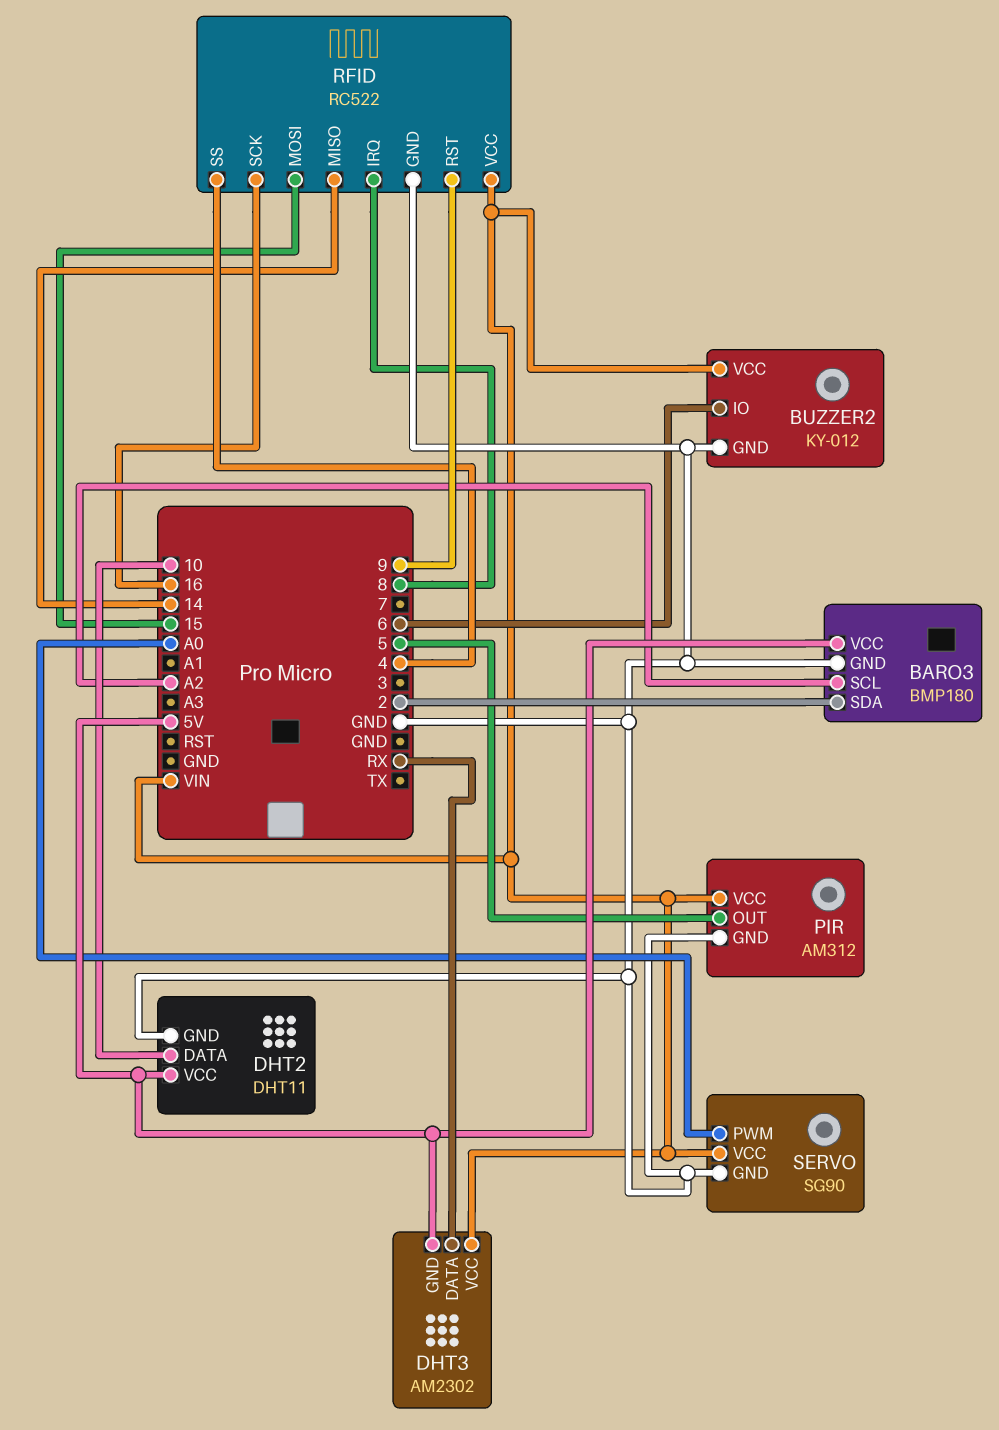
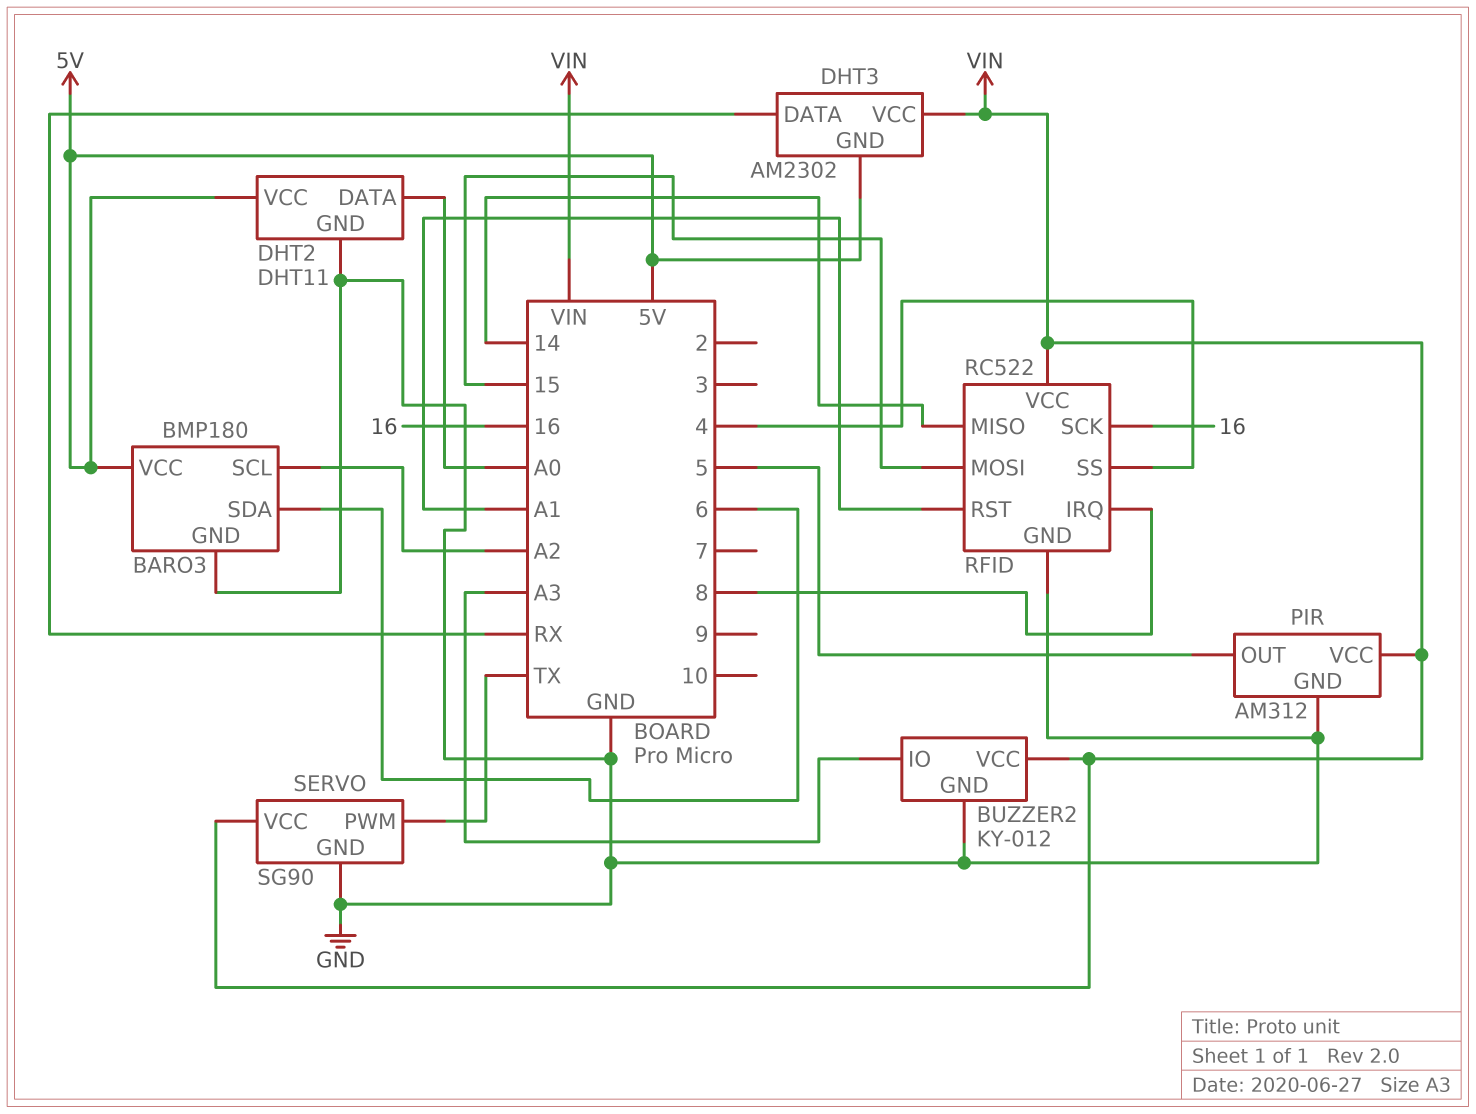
BARO3 pin SDA: 2 -> 6
BUZZER2 pin IO: 6 -> A3
DHT2 pin DATA: 10 -> A0
RFID pin RST: 9 -> A1
SERVO pin PWM: A0 -> TX

